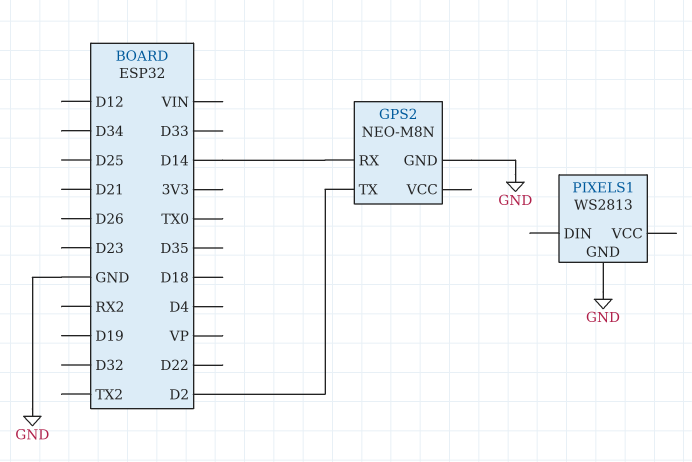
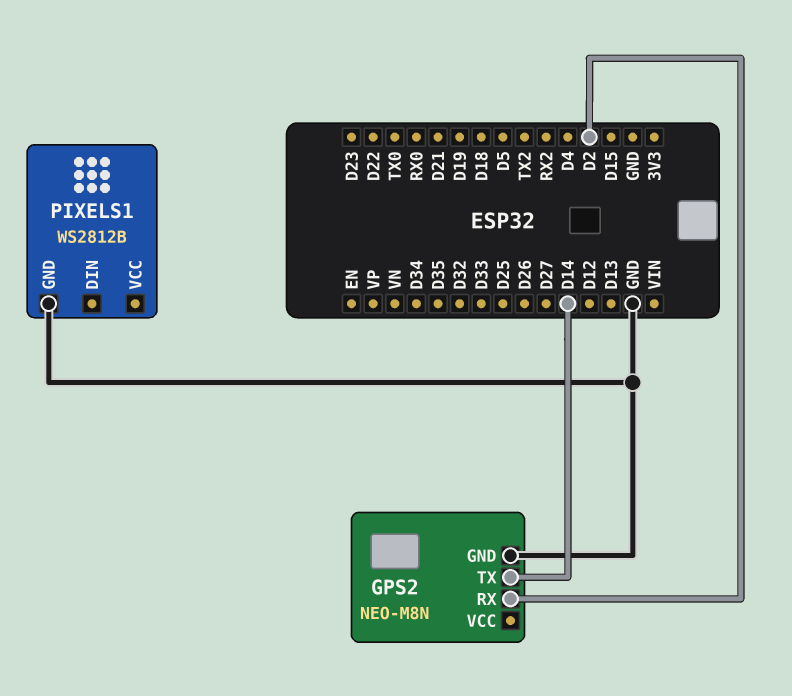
GPS2 pin RX: D14 -> D2
GPS2 pin TX: D2 -> D14
PIXELS1: WS2813 -> WS2812B

